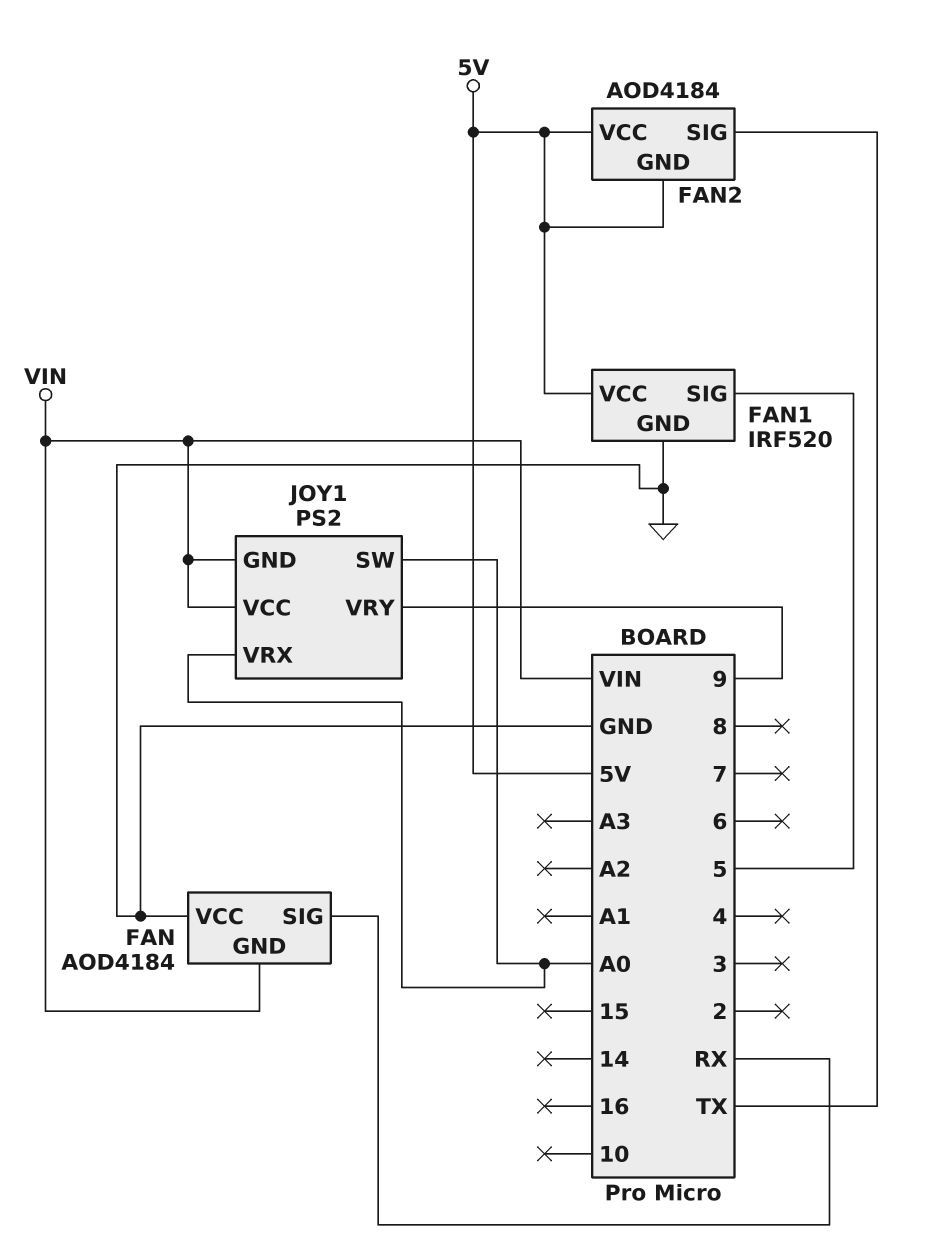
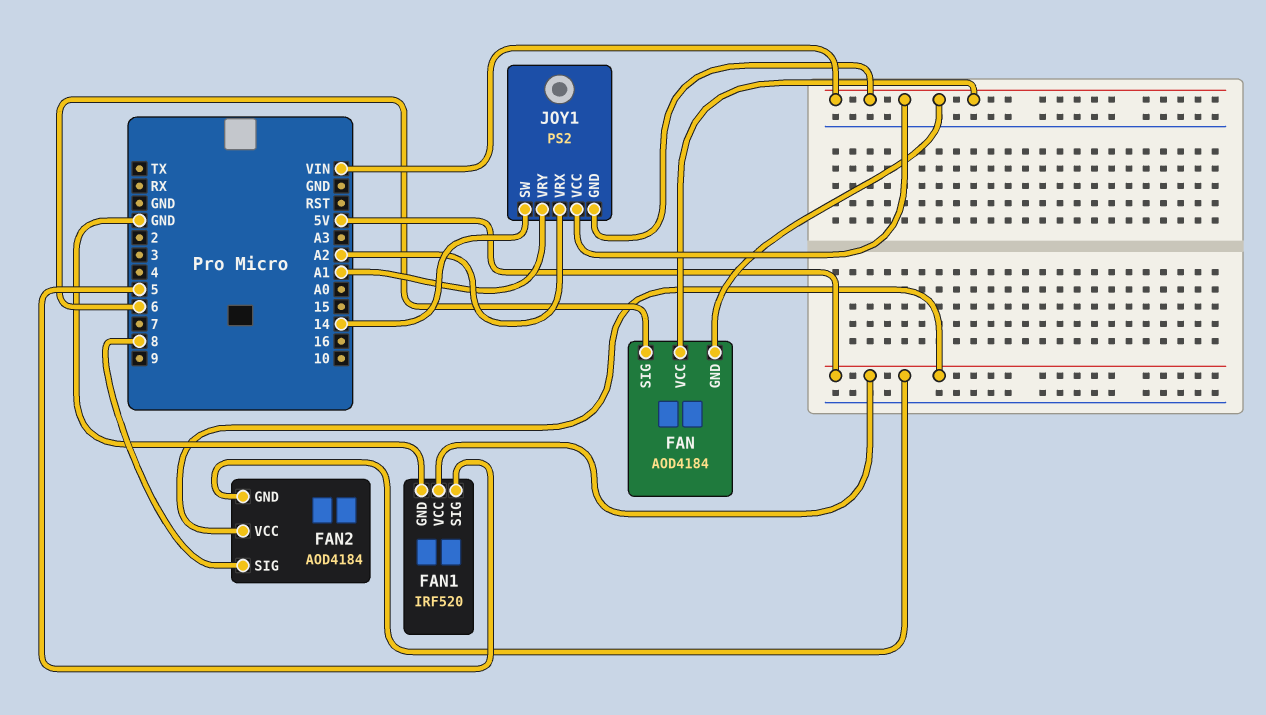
FAN pin SIG: RX -> 6
FAN pin VCC: GND -> VIN
FAN2 pin SIG: TX -> 8
JOY1 pin SW: A0 -> 14
JOY1 pin VRX: A0 -> A2
JOY1 pin VRY: 9 -> A1

